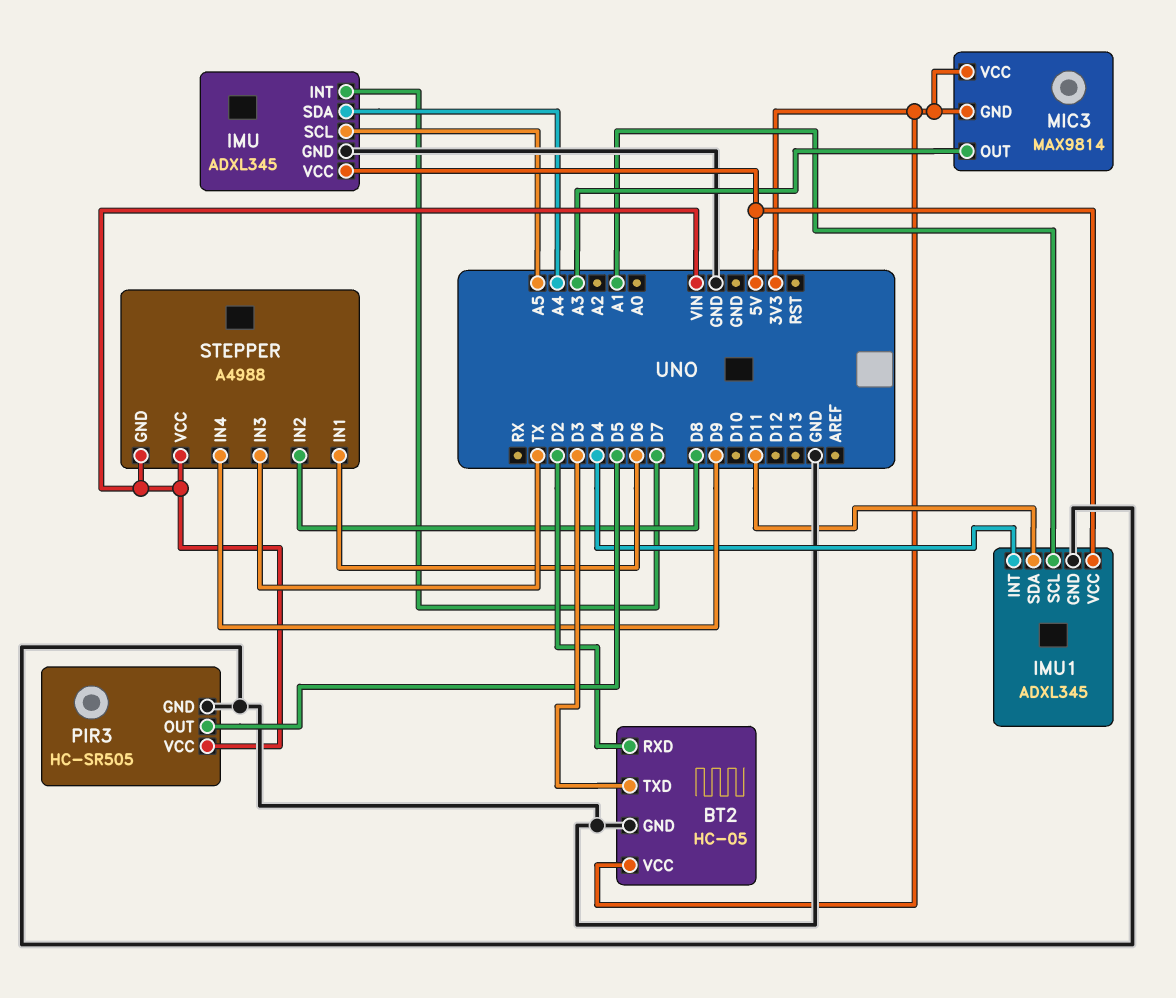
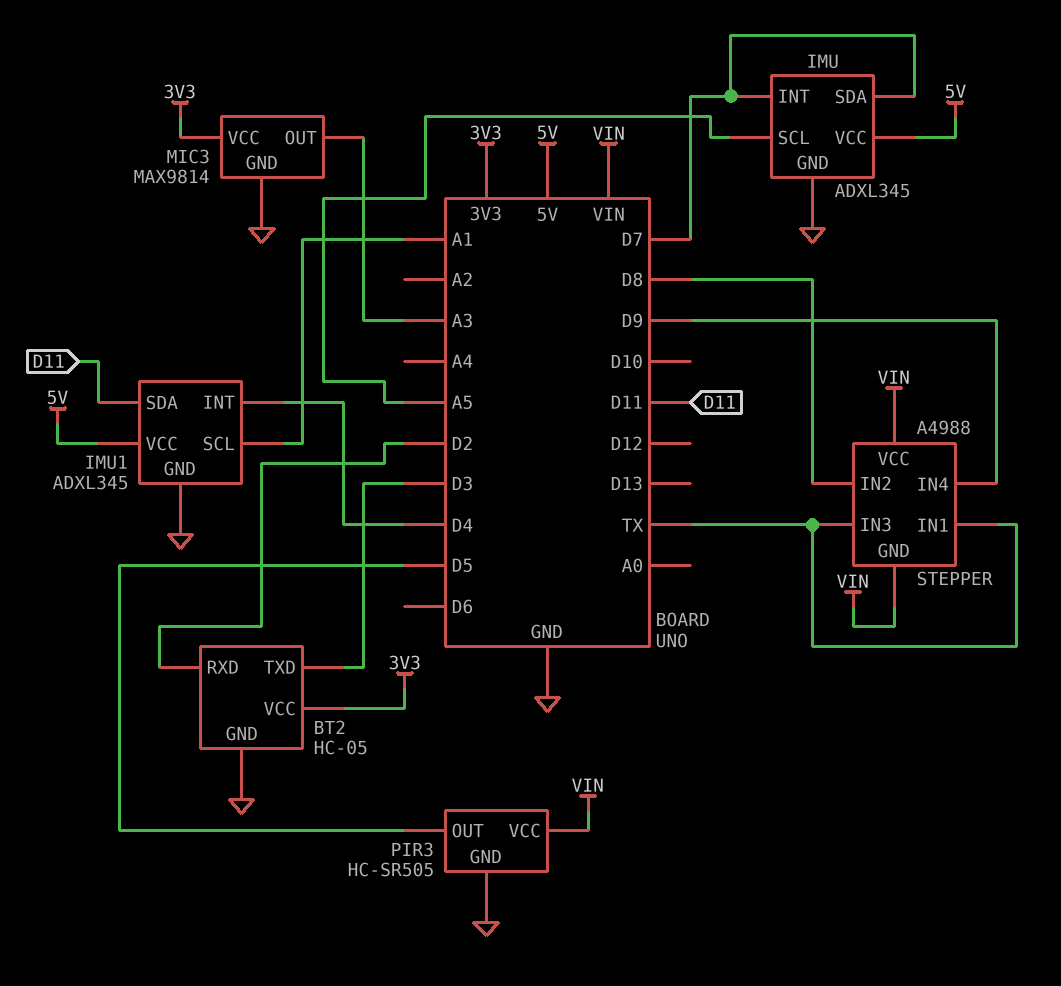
IMU pin SDA: A4 -> D7
MIC3 pin GND: 3V3 -> GND
STEPPER pin IN1: D6 -> TX

